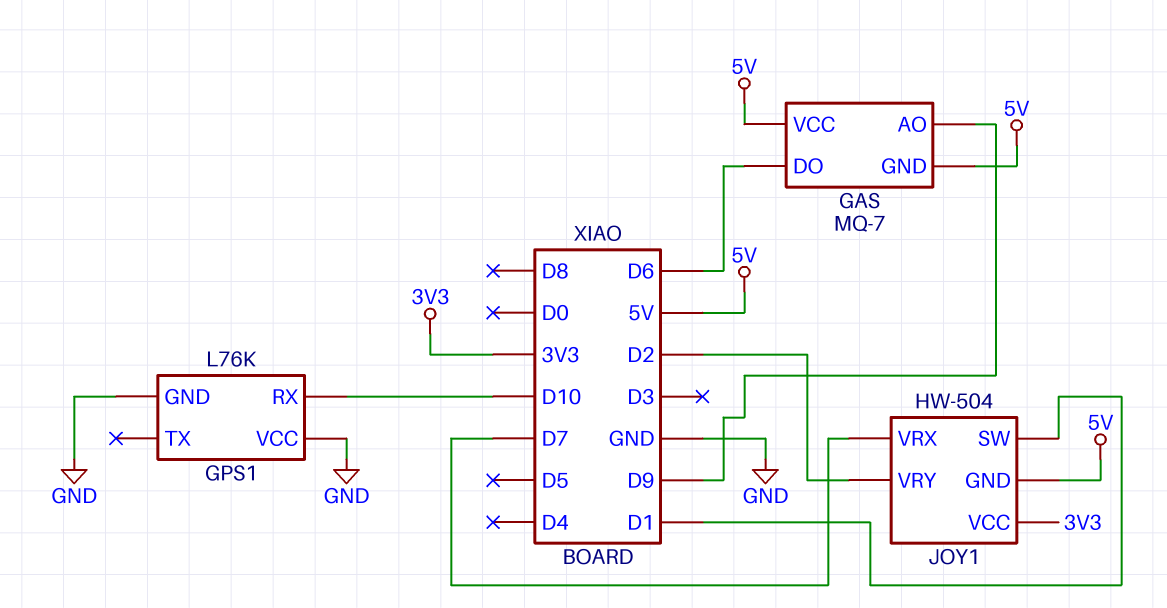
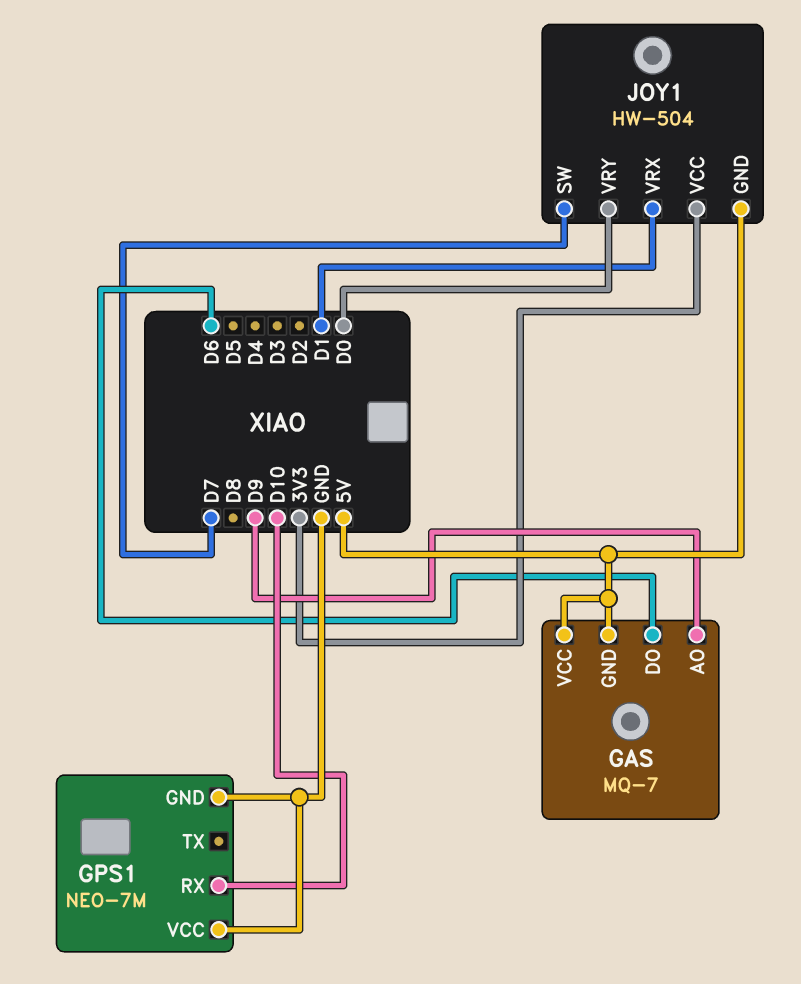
GPS1: L76K -> NEO-7M
JOY1 pin SW: D1 -> D7
JOY1 pin VRX: D7 -> D1
JOY1 pin VRY: D2 -> D0

